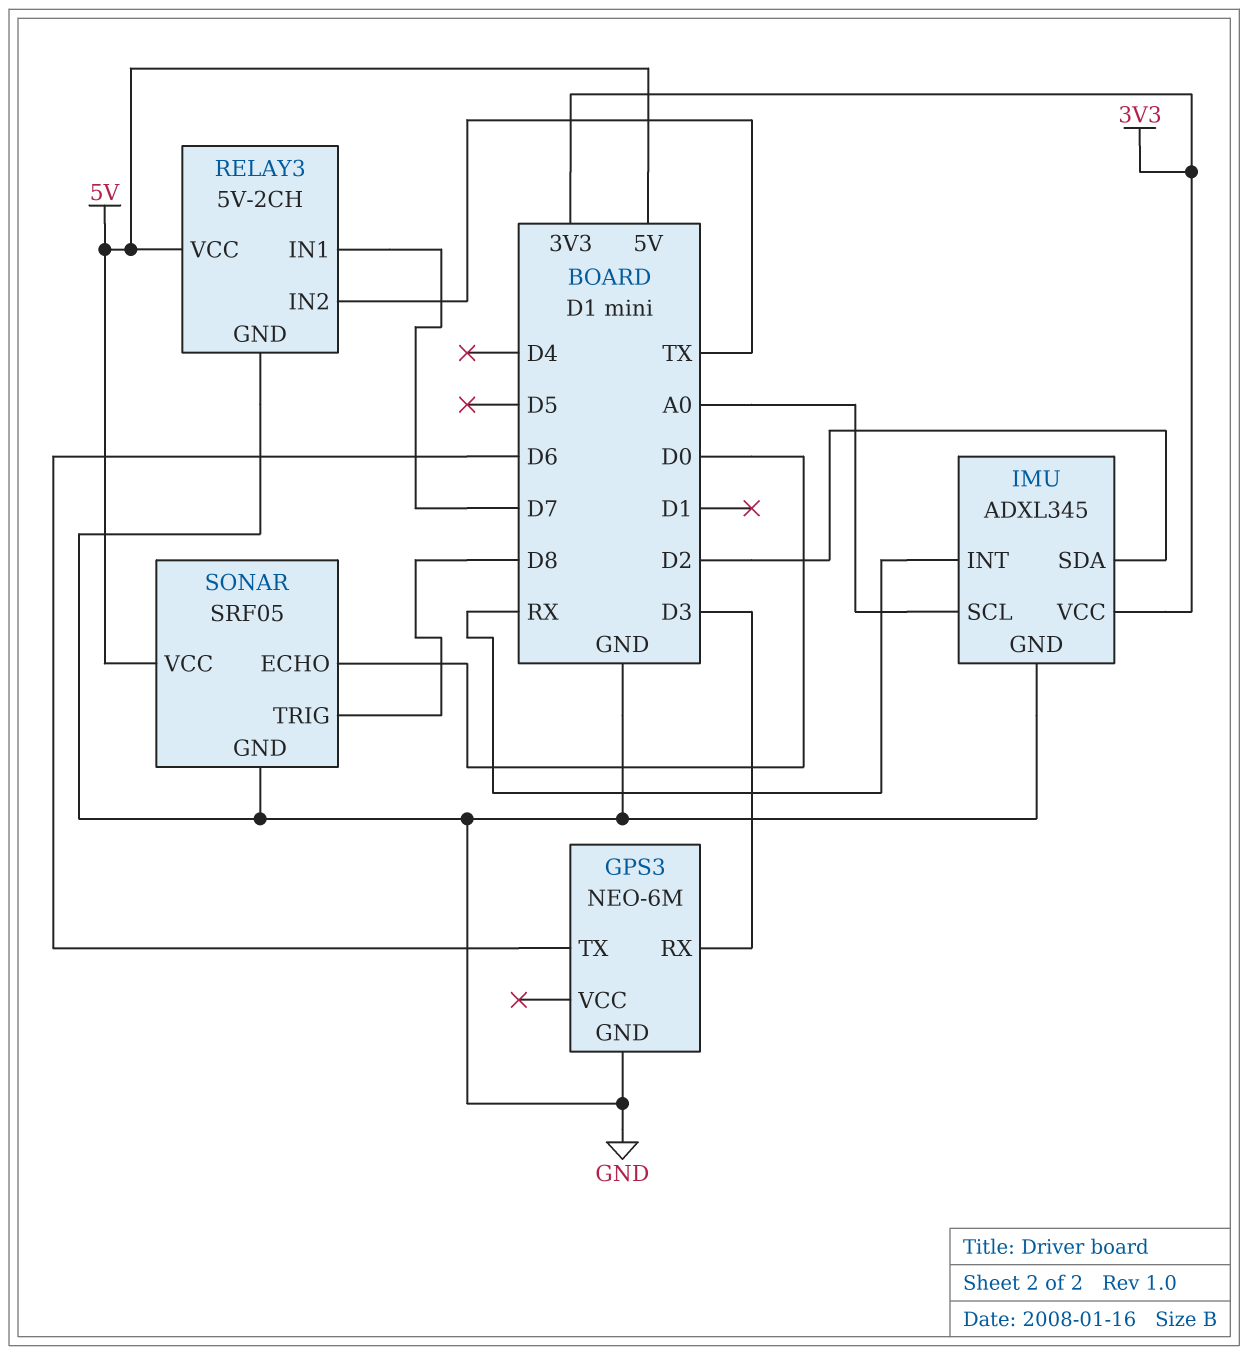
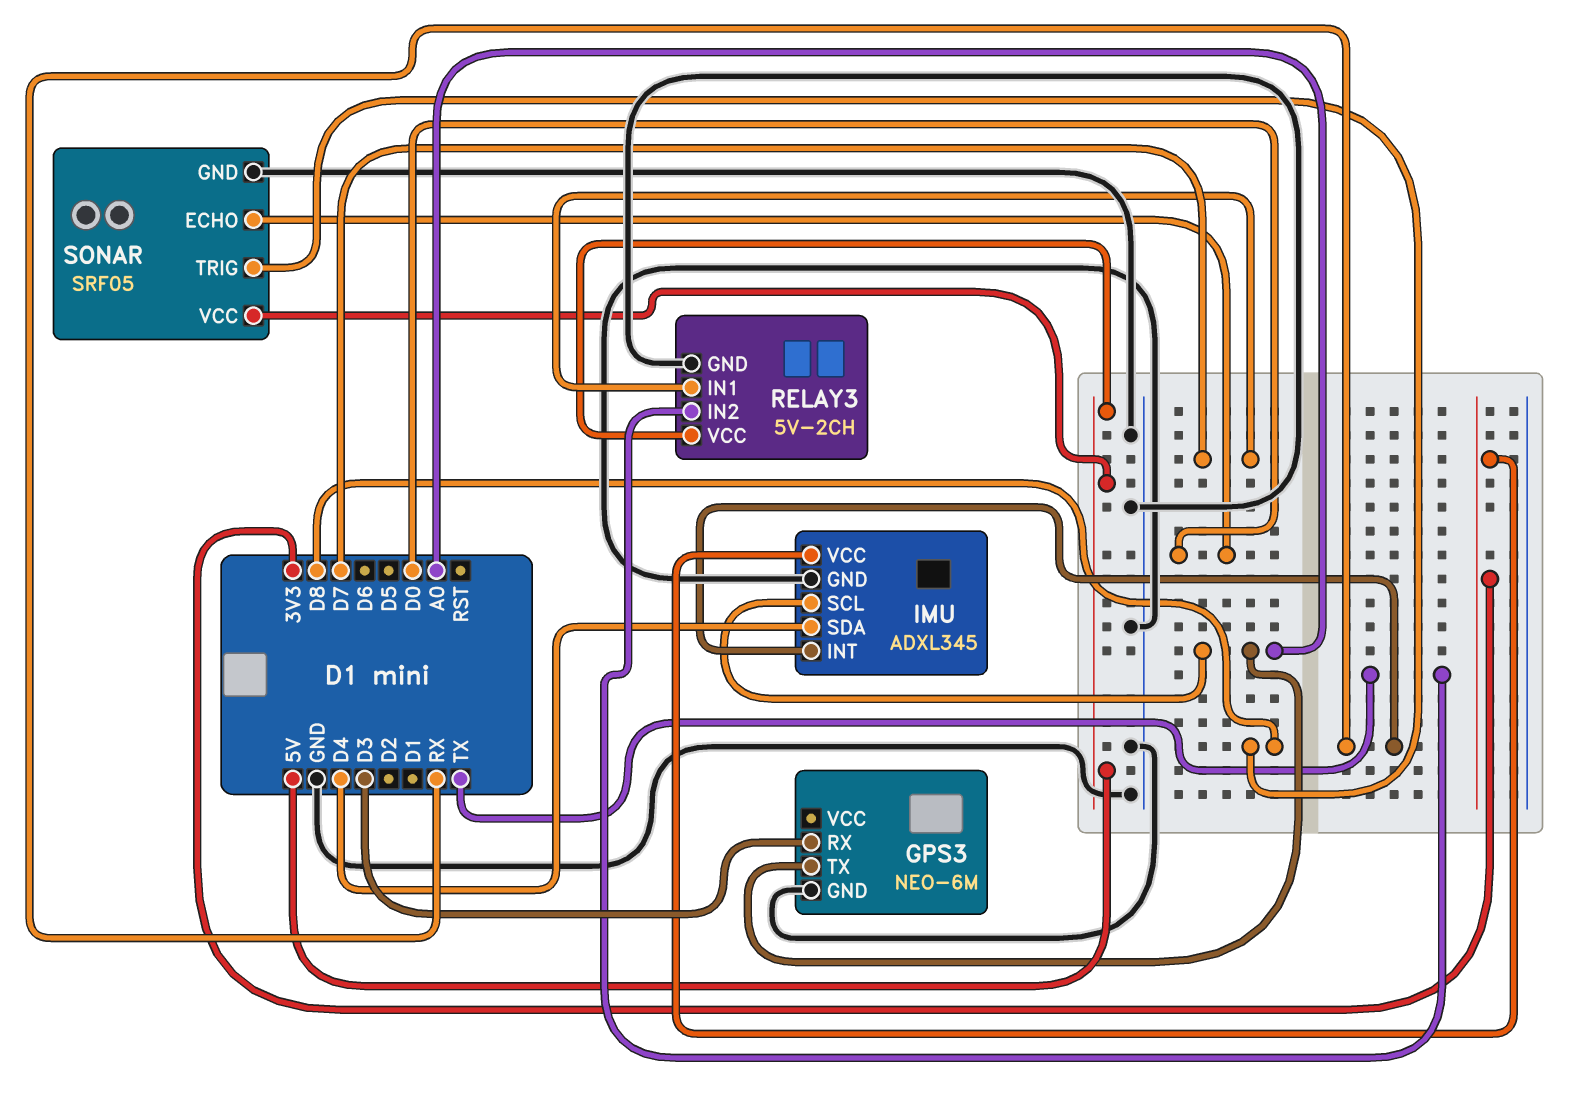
GPS3 pin TX: D6 -> A0
IMU pin SDA: D2 -> D4

